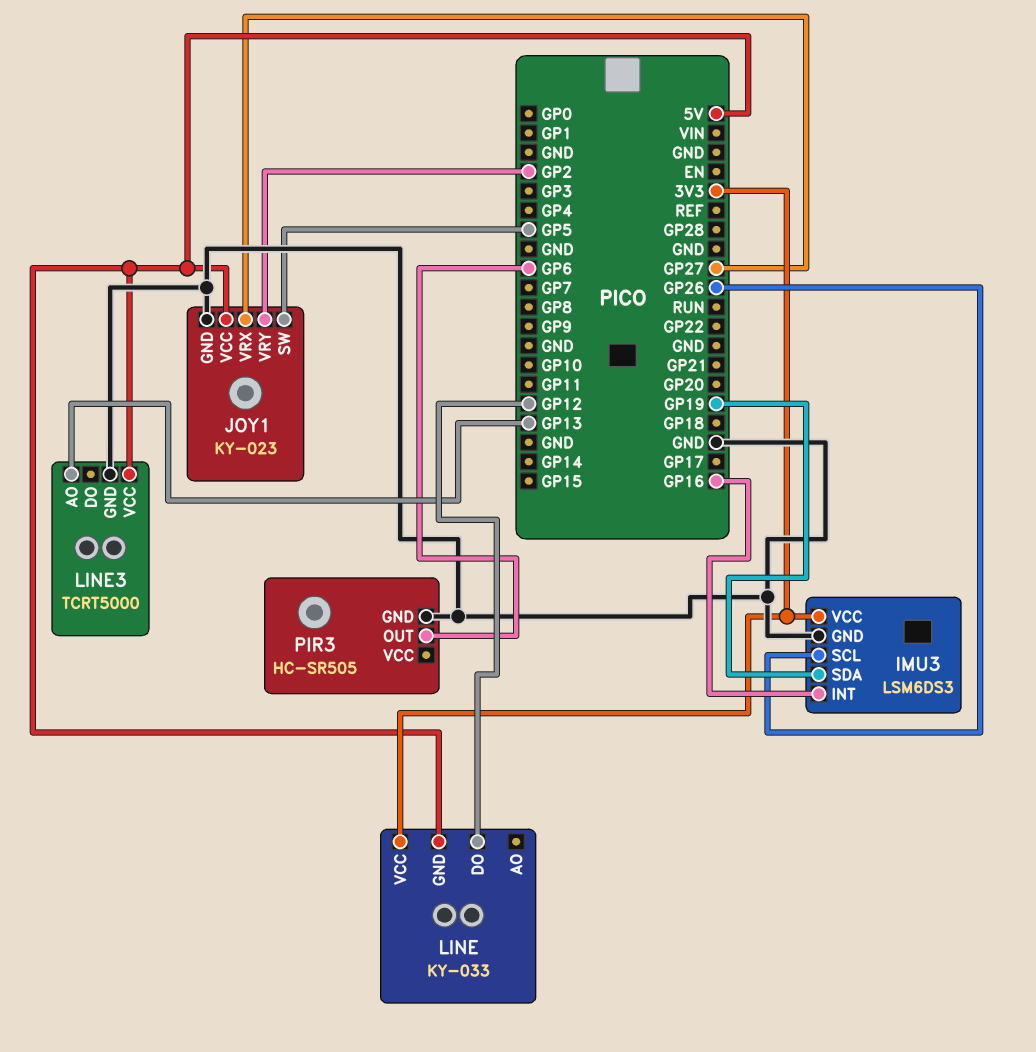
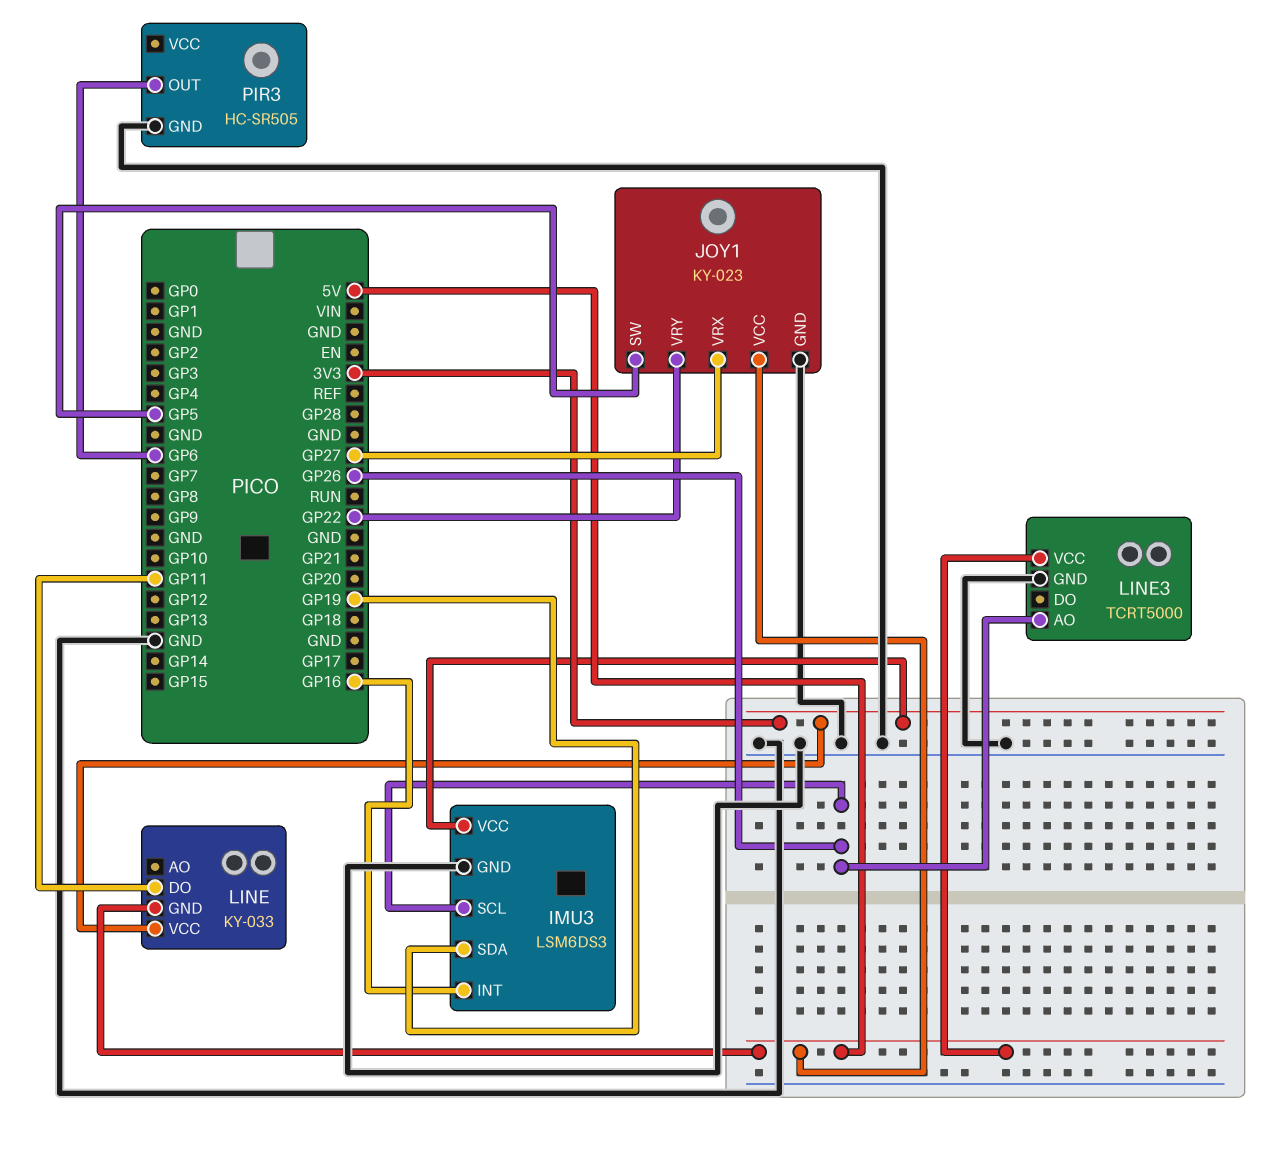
JOY1 pin VRY: GP2 -> GP22
LINE pin DO: GP12 -> GP11
LINE3 pin AO: GP13 -> GP26

